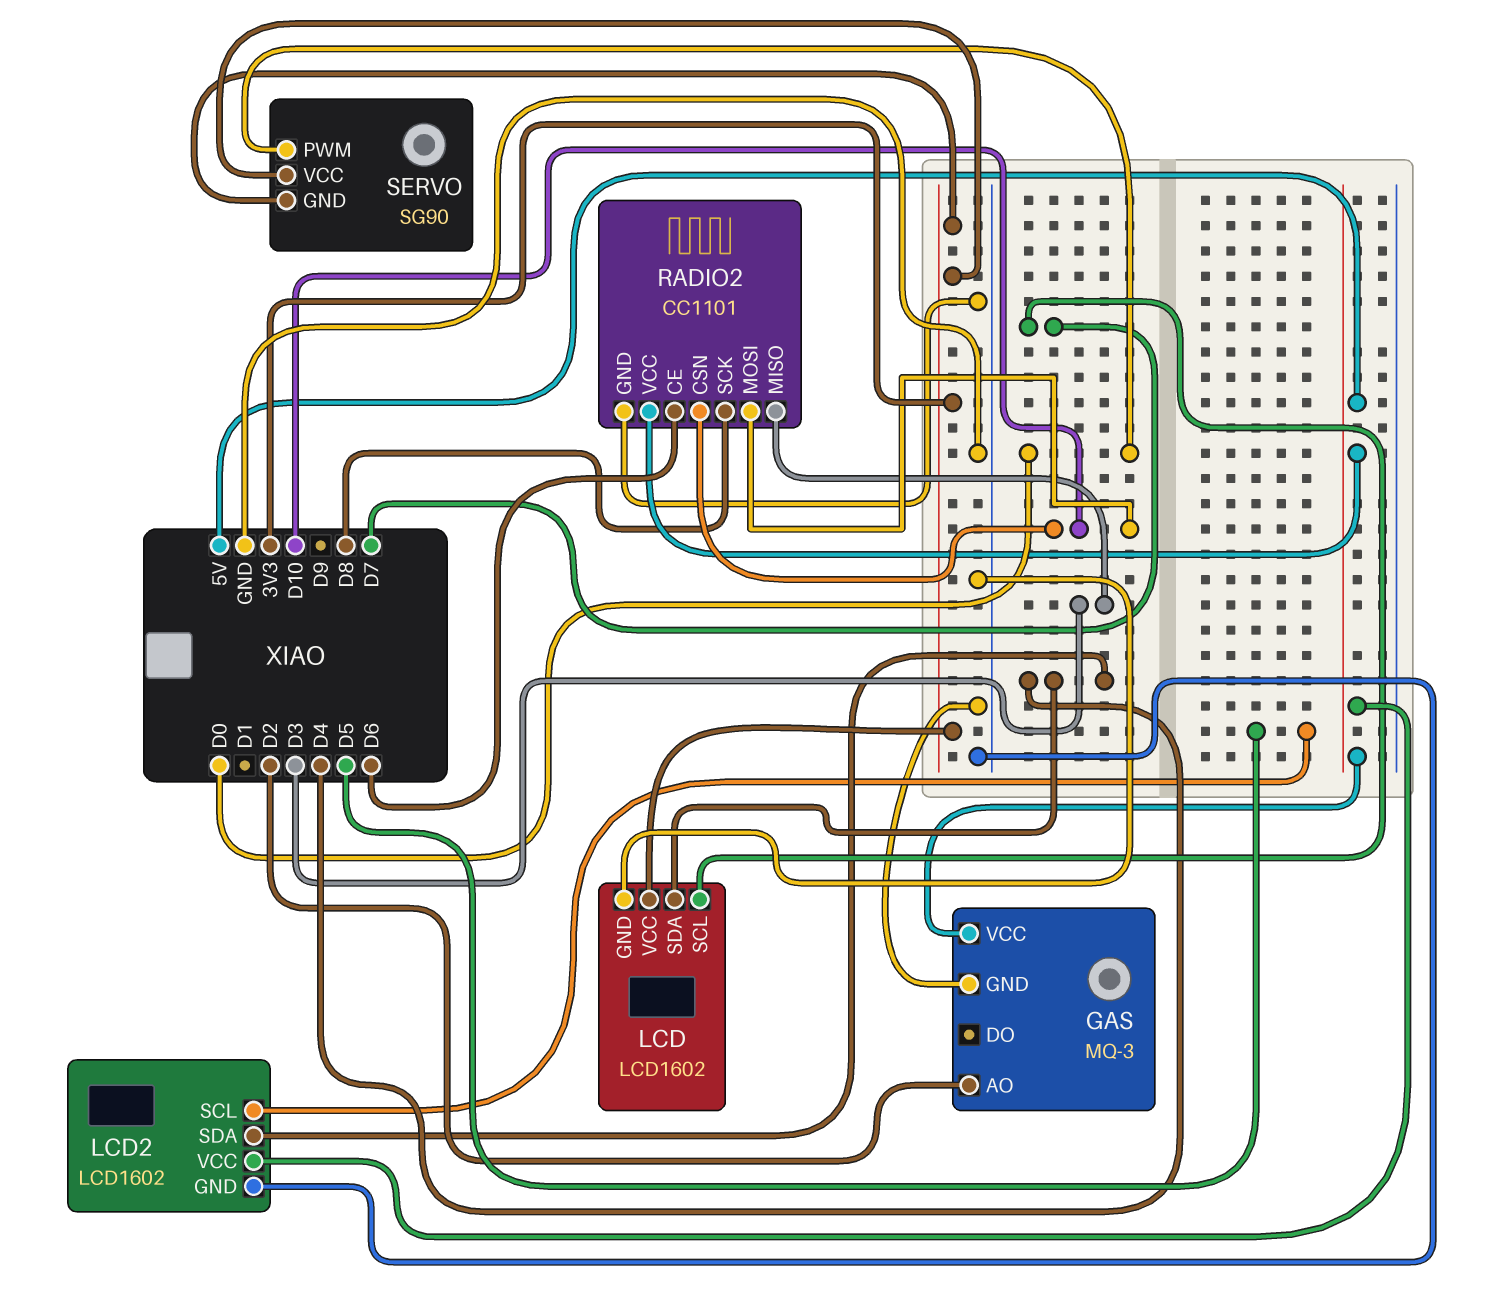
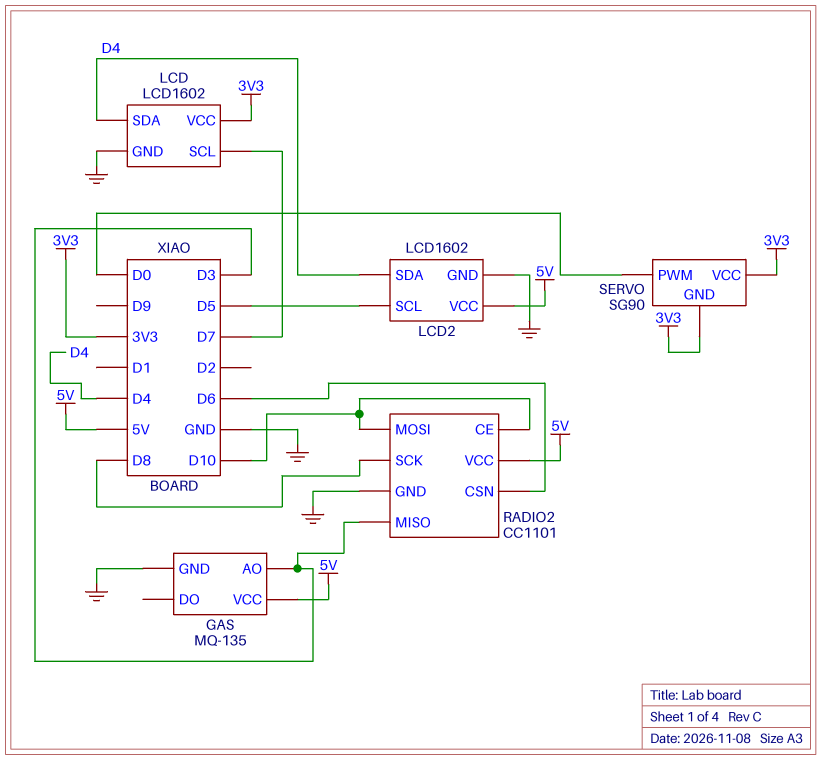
GAS: MQ-3 -> MQ-135
GAS pin AO: D2 -> D3
RADIO2 pin CE: D6 -> D10
RADIO2 pin CSN: D10 -> D6

